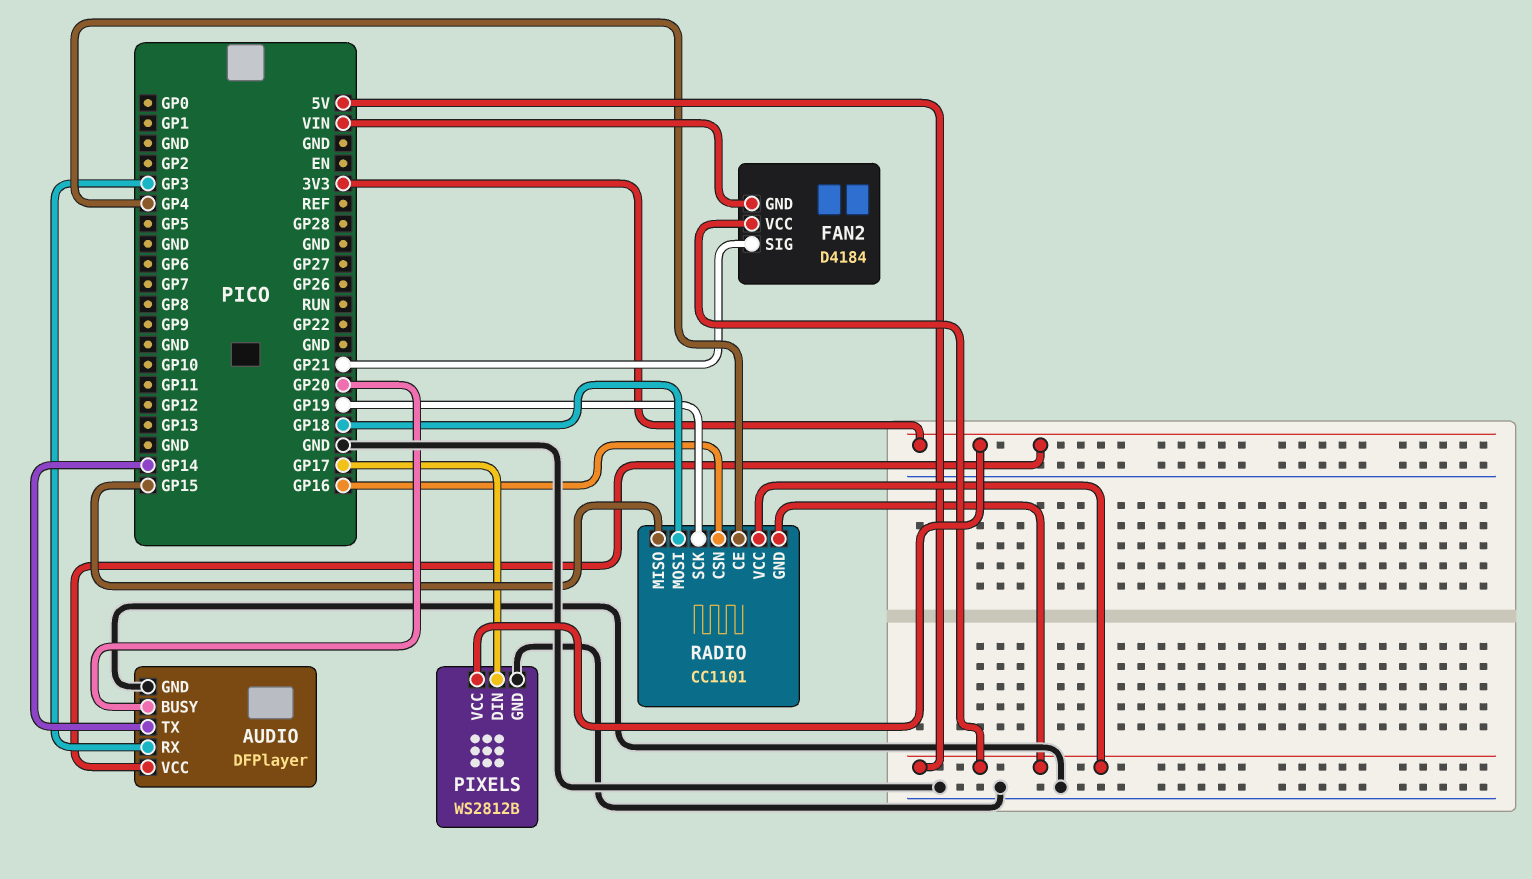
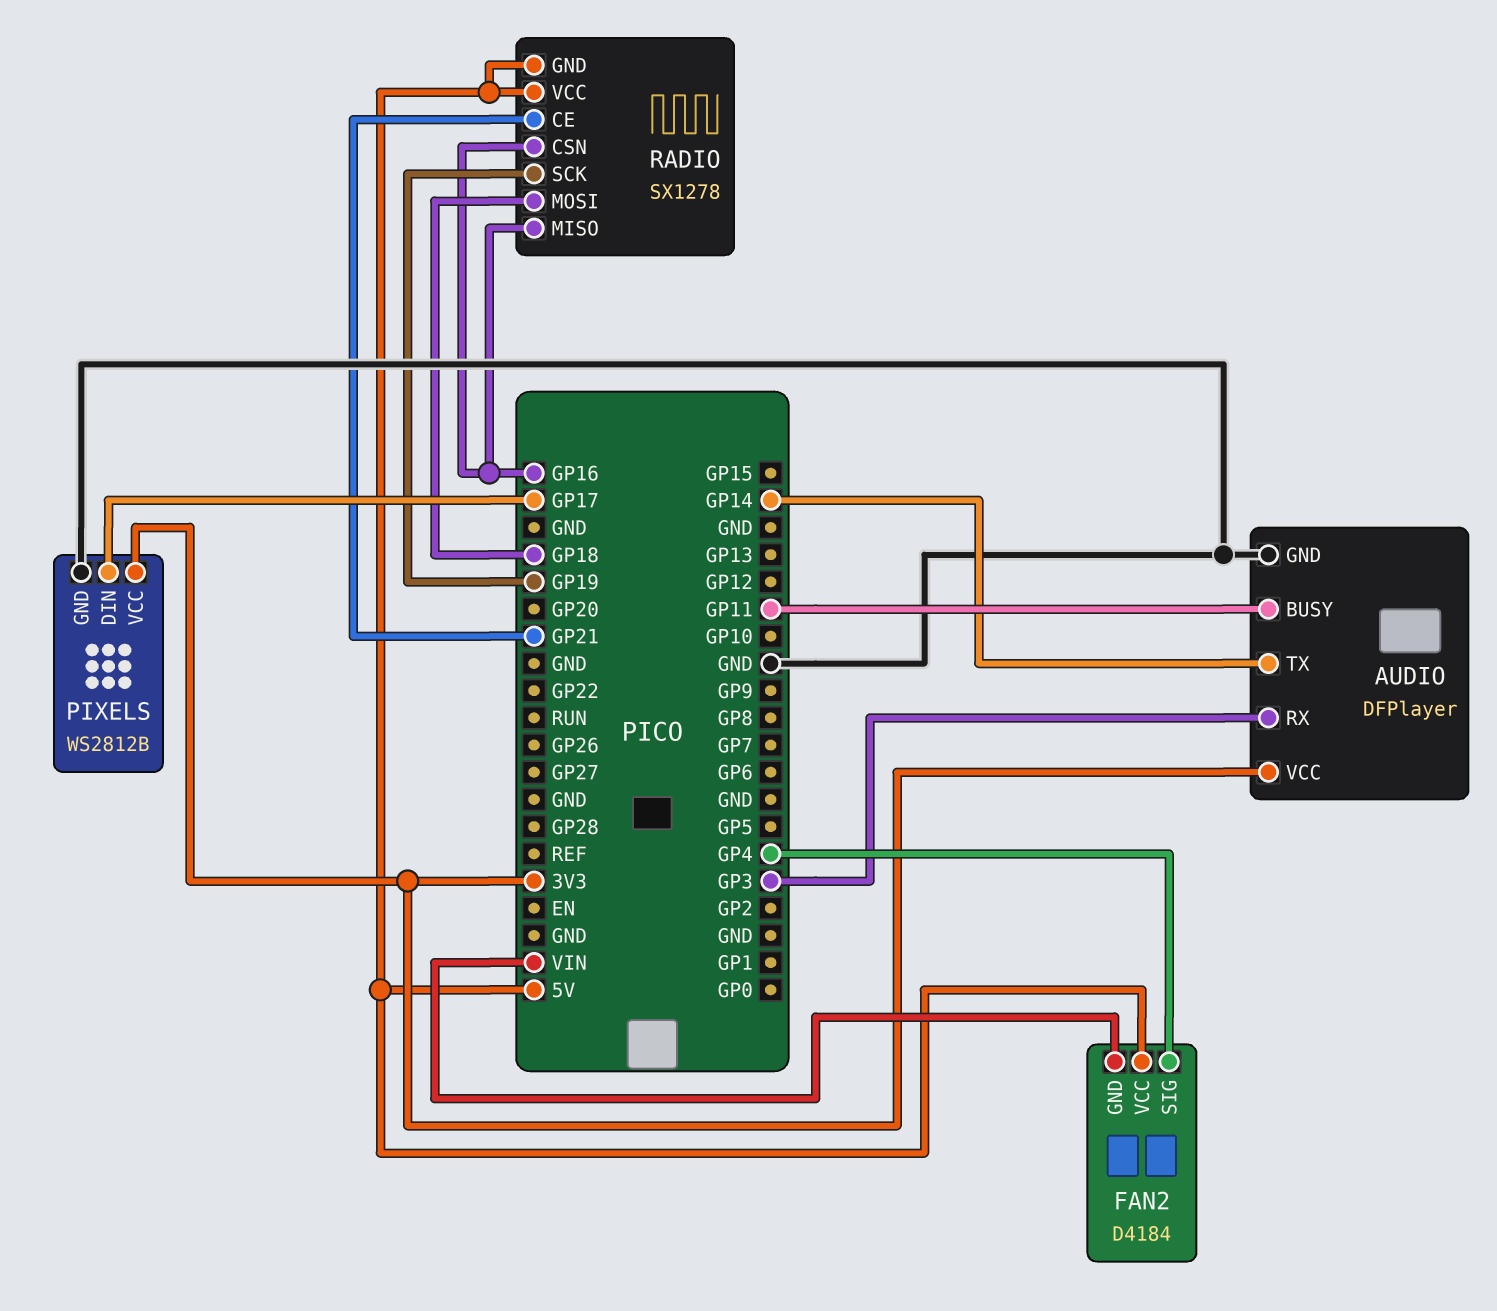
AUDIO pin BUSY: GP20 -> GP11
FAN2 pin SIG: GP21 -> GP4
RADIO: CC1101 -> SX1278
RADIO pin CE: GP4 -> GP21
RADIO pin MISO: GP15 -> GP16

